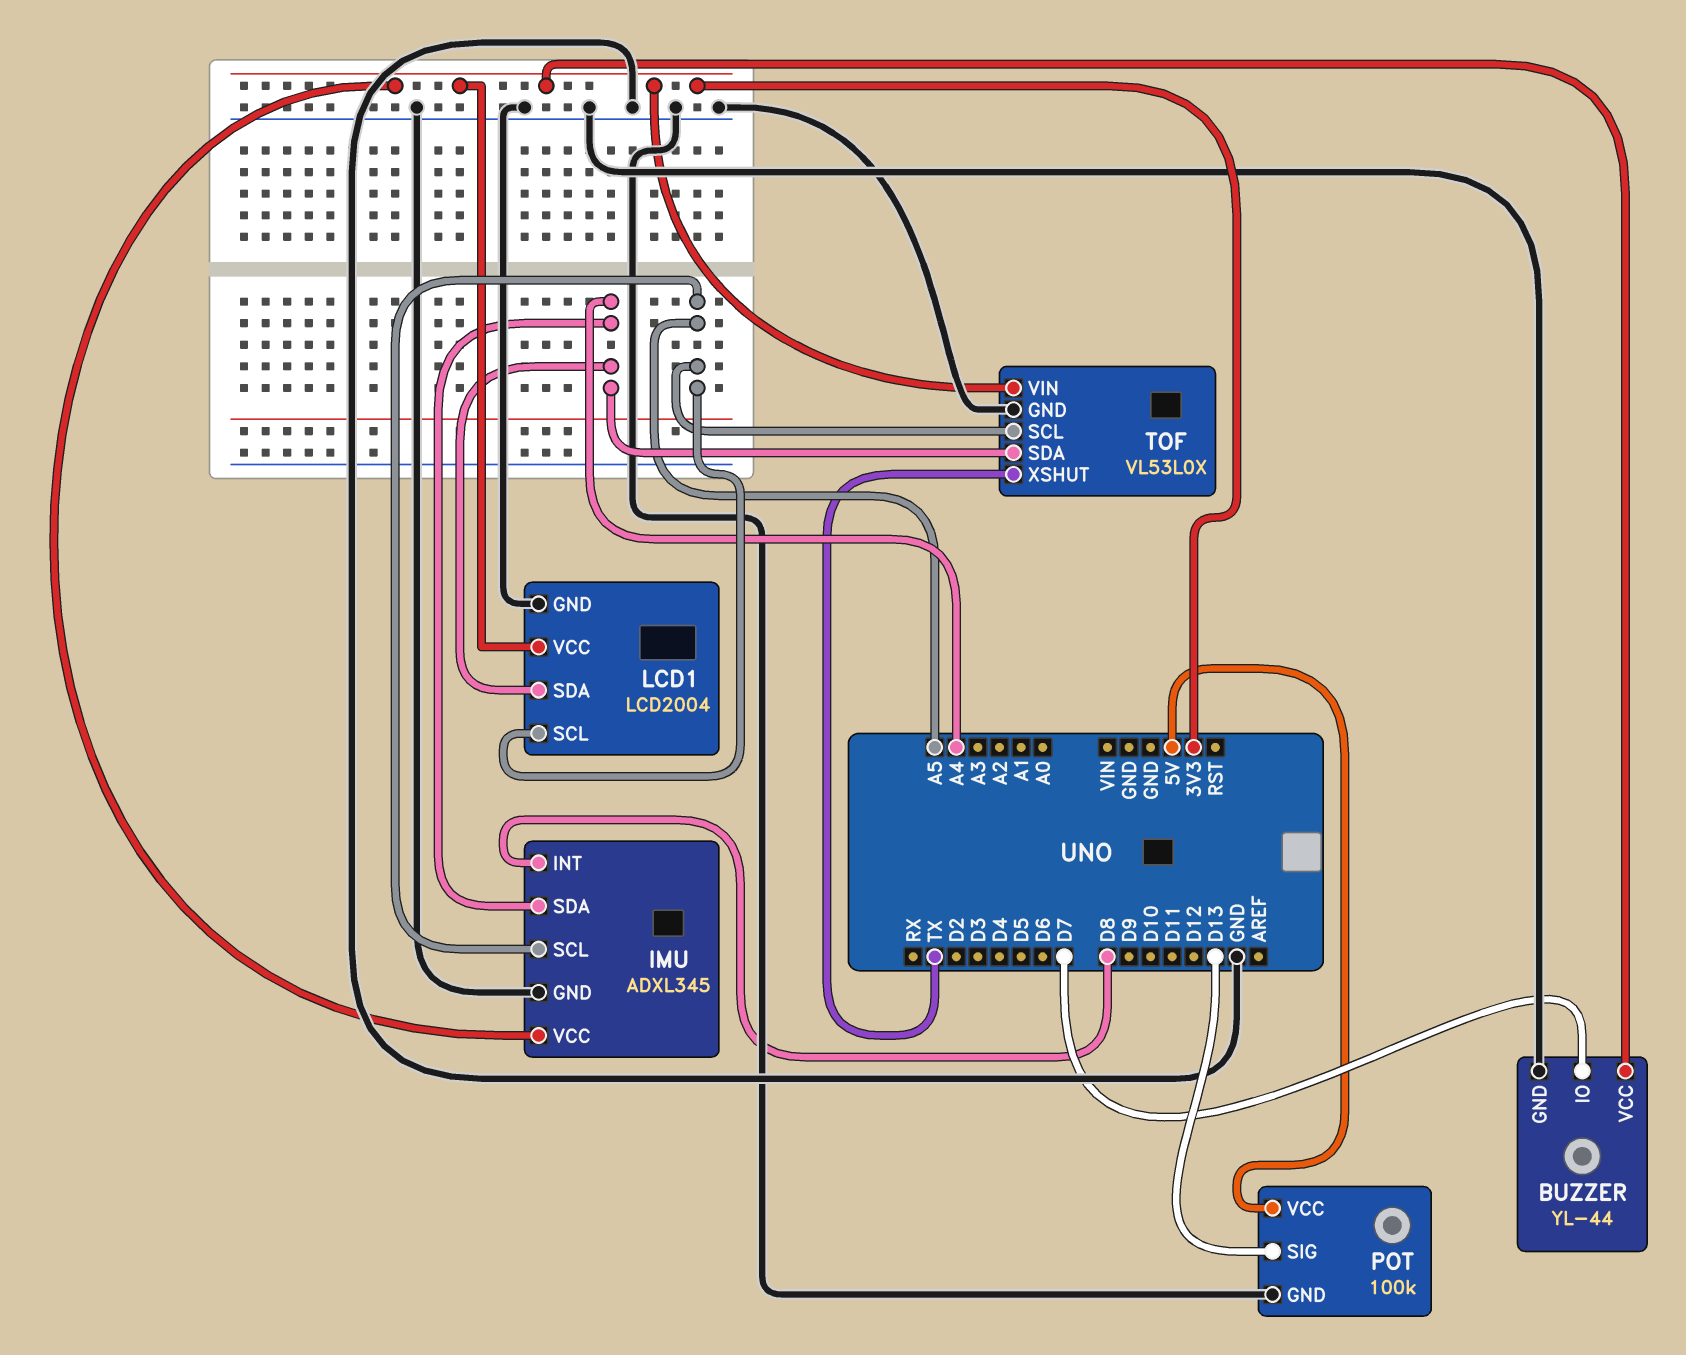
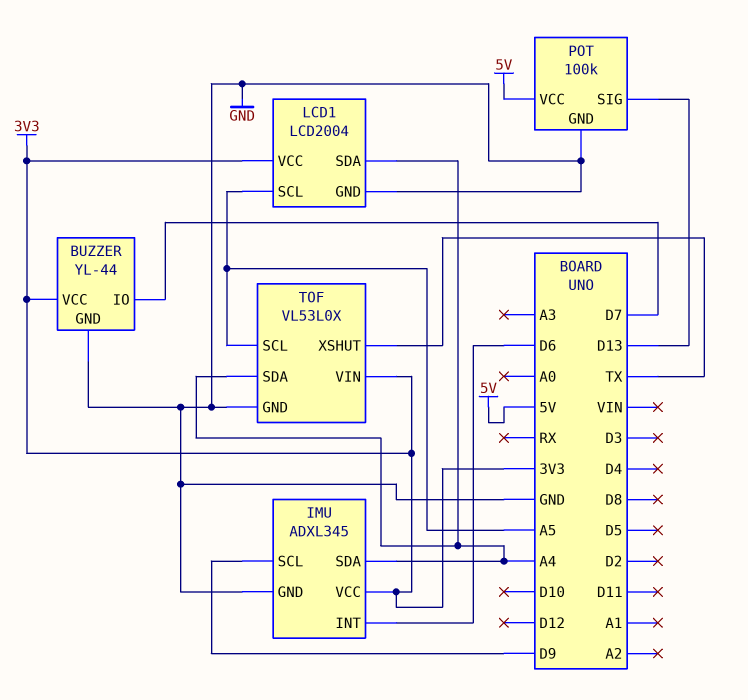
IMU pin INT: D8 -> D6
IMU pin SCL: A5 -> D9

